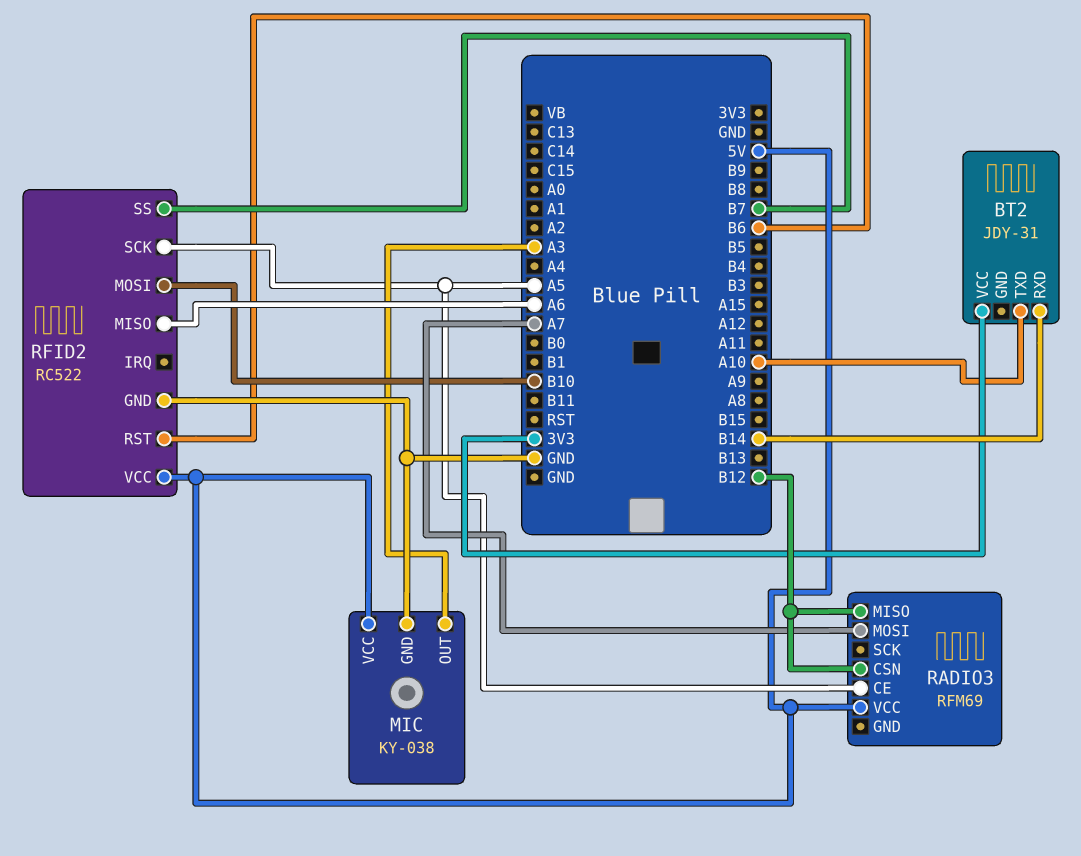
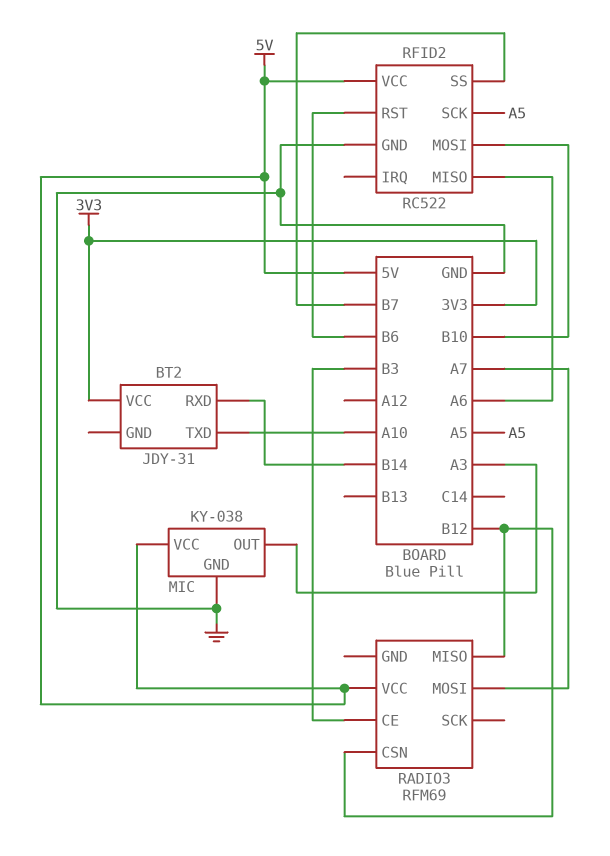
RADIO3 pin CE: A5 -> B3

